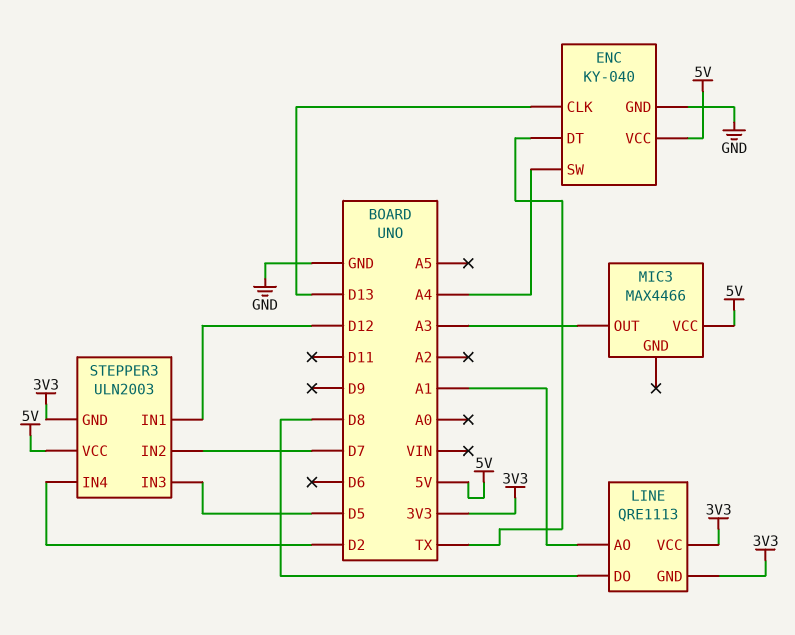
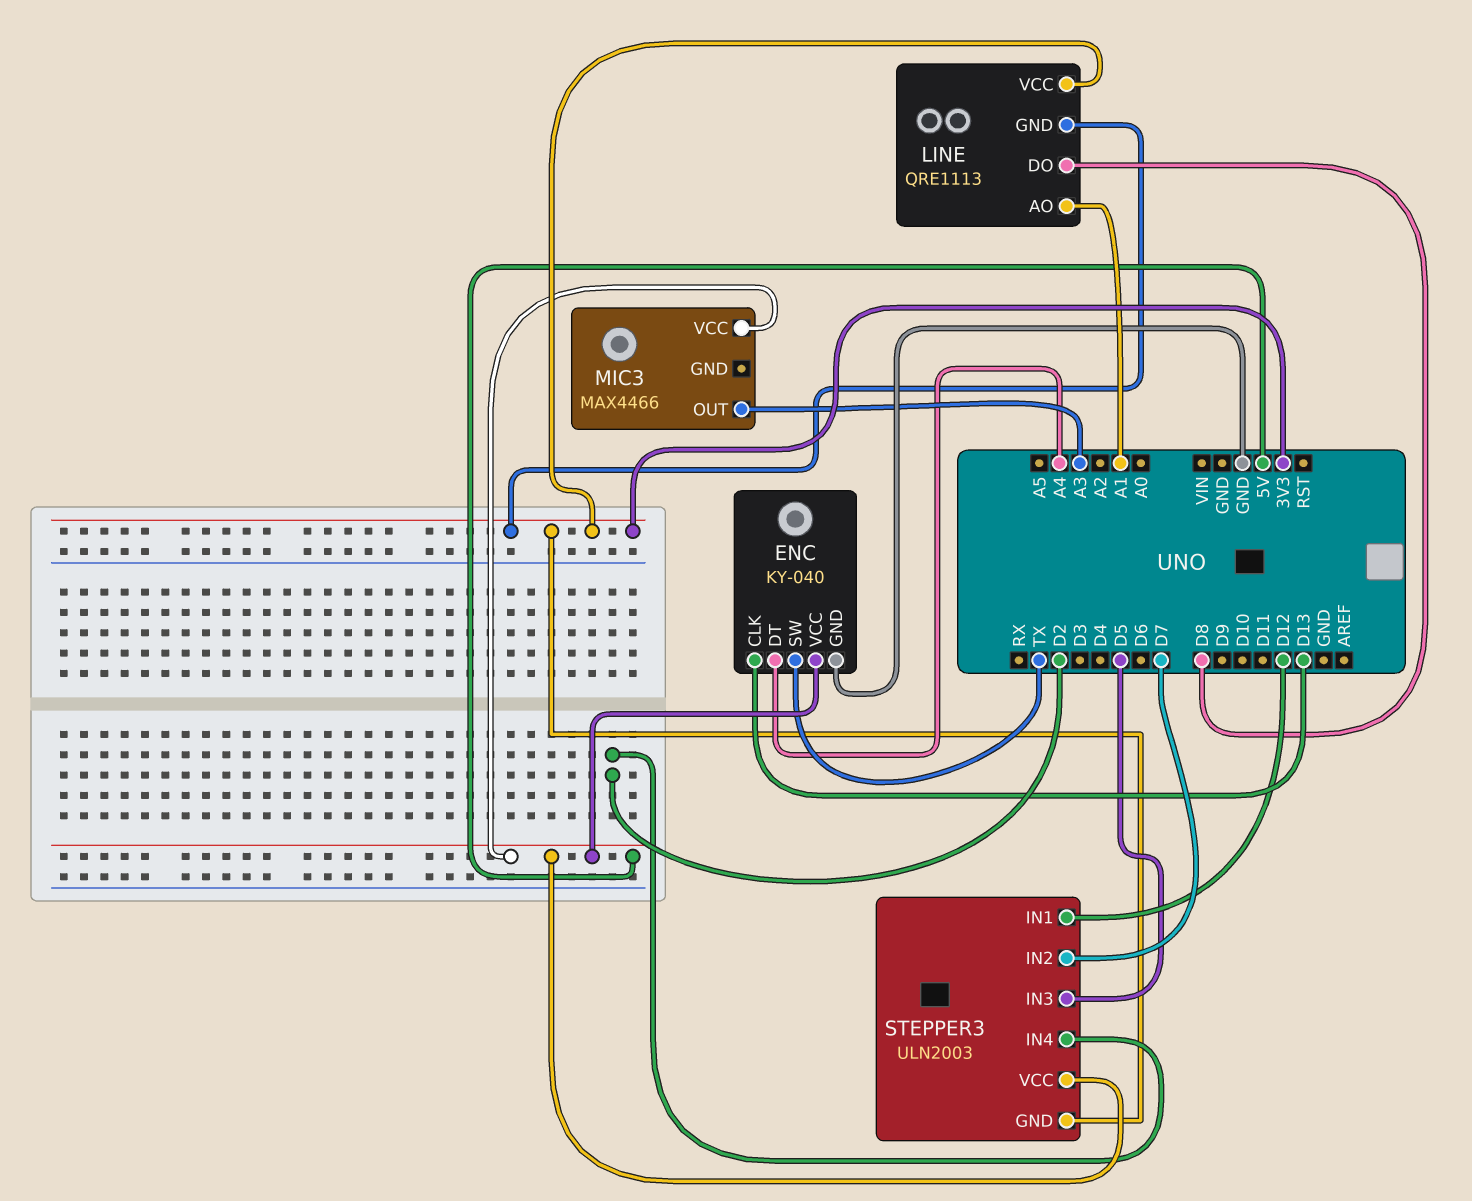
ENC pin DT: TX -> A4
ENC pin SW: A4 -> TX

